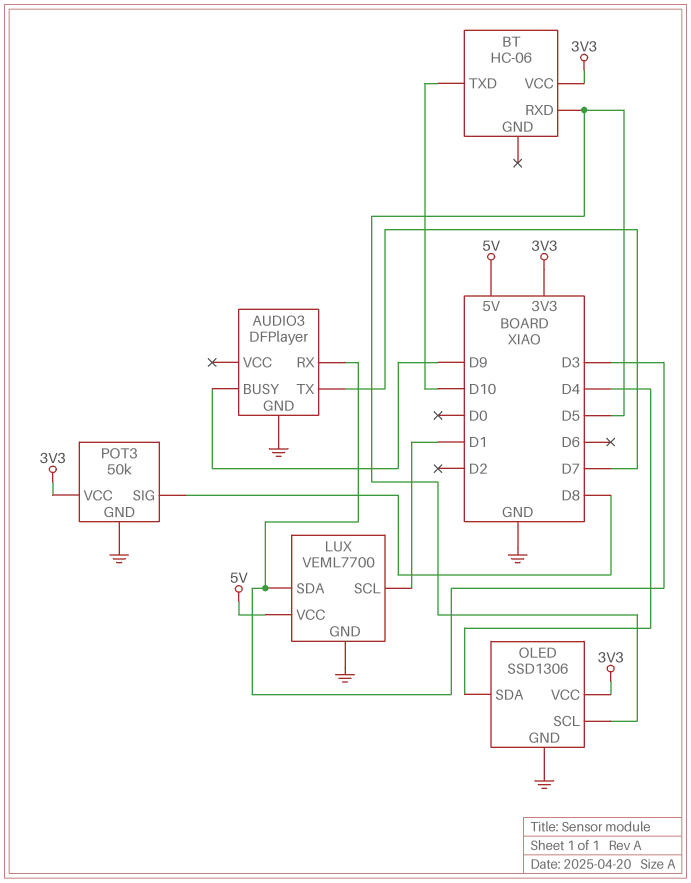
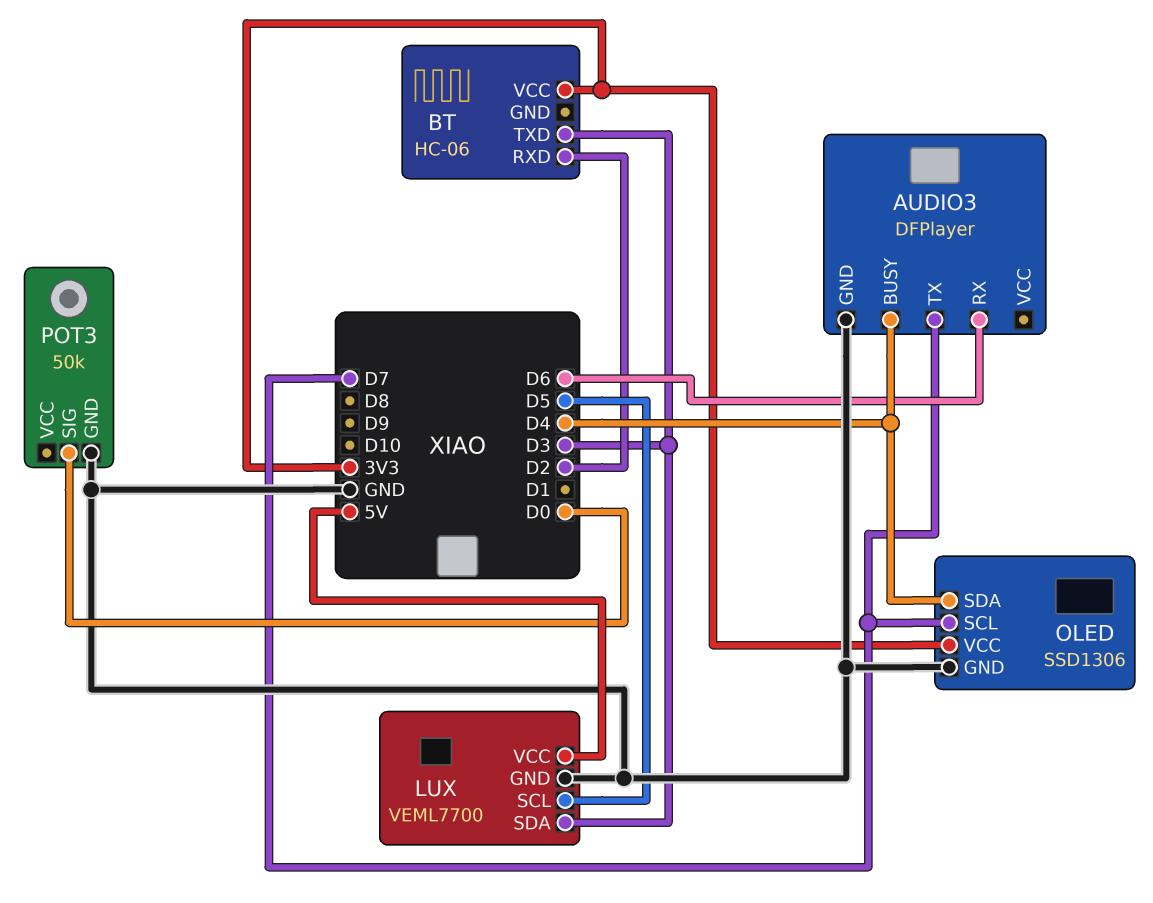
AUDIO3 pin BUSY: D9 -> D4
AUDIO3 pin RX: D3 -> D6
BT pin RXD: D5 -> D2
BT pin TXD: D10 -> D3
LUX pin SCL: D1 -> D5
OLED pin SCL: D5 -> D7
POT3 pin SIG: D8 -> D0
POT3 pin VCC: 3V3 -> none

